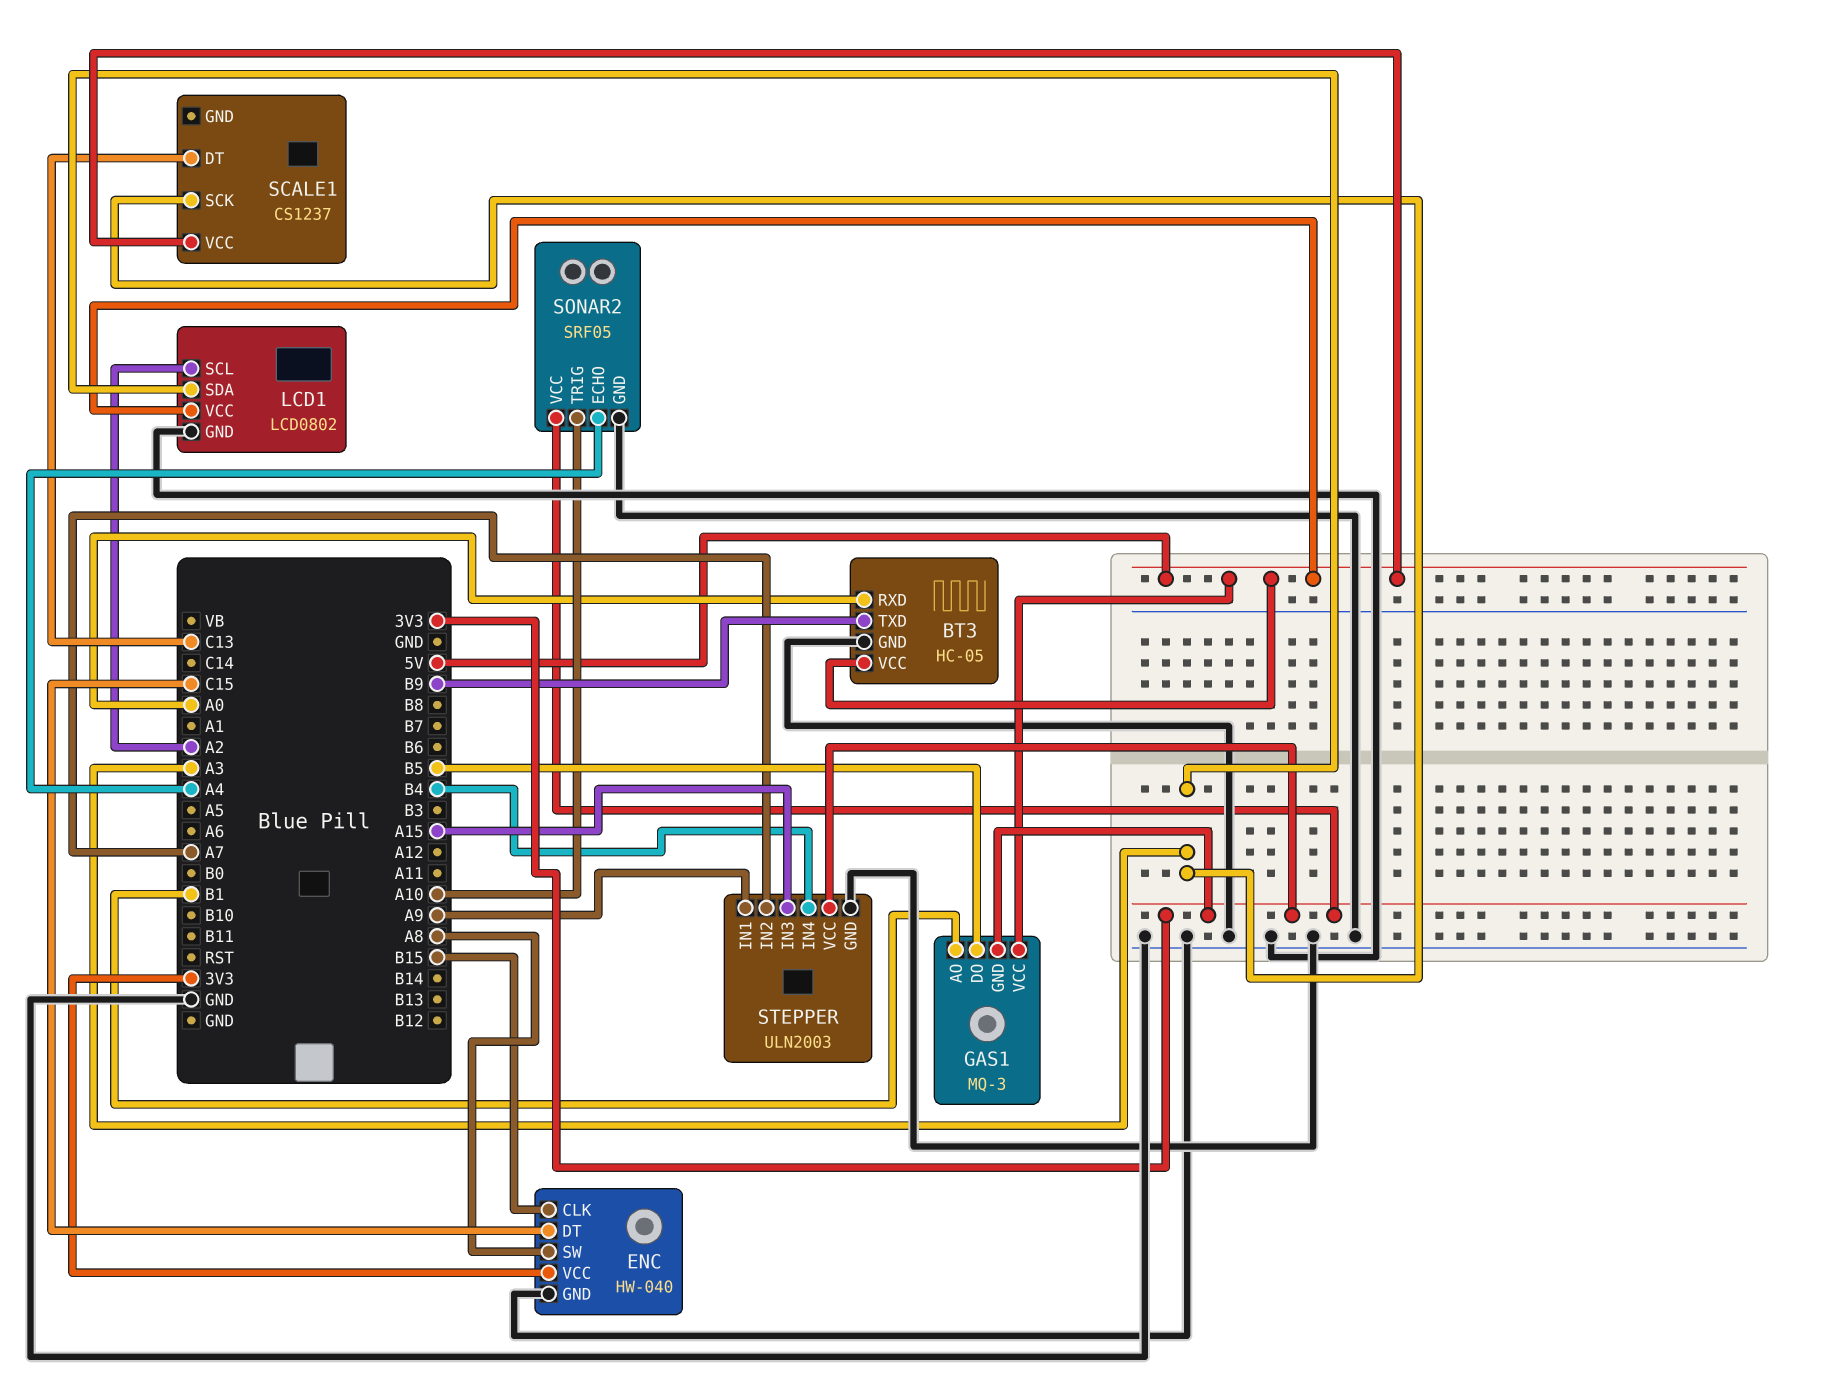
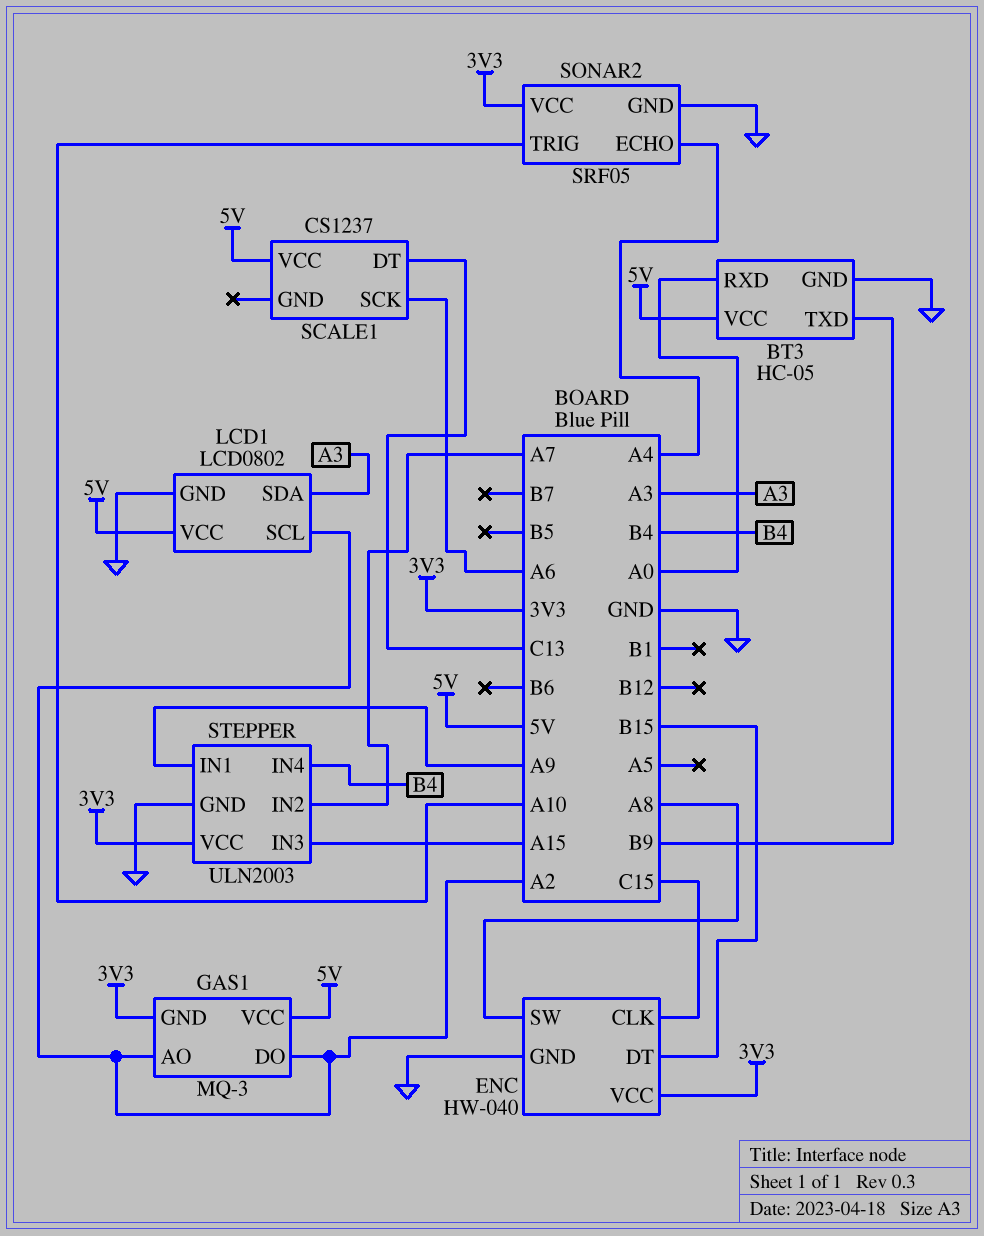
ENC pin CLK: B15 -> C15
ENC pin DT: C15 -> B15
GAS1 pin AO: B1 -> A2
GAS1 pin DO: B5 -> A2
SCALE1 pin SCK: A3 -> A6

